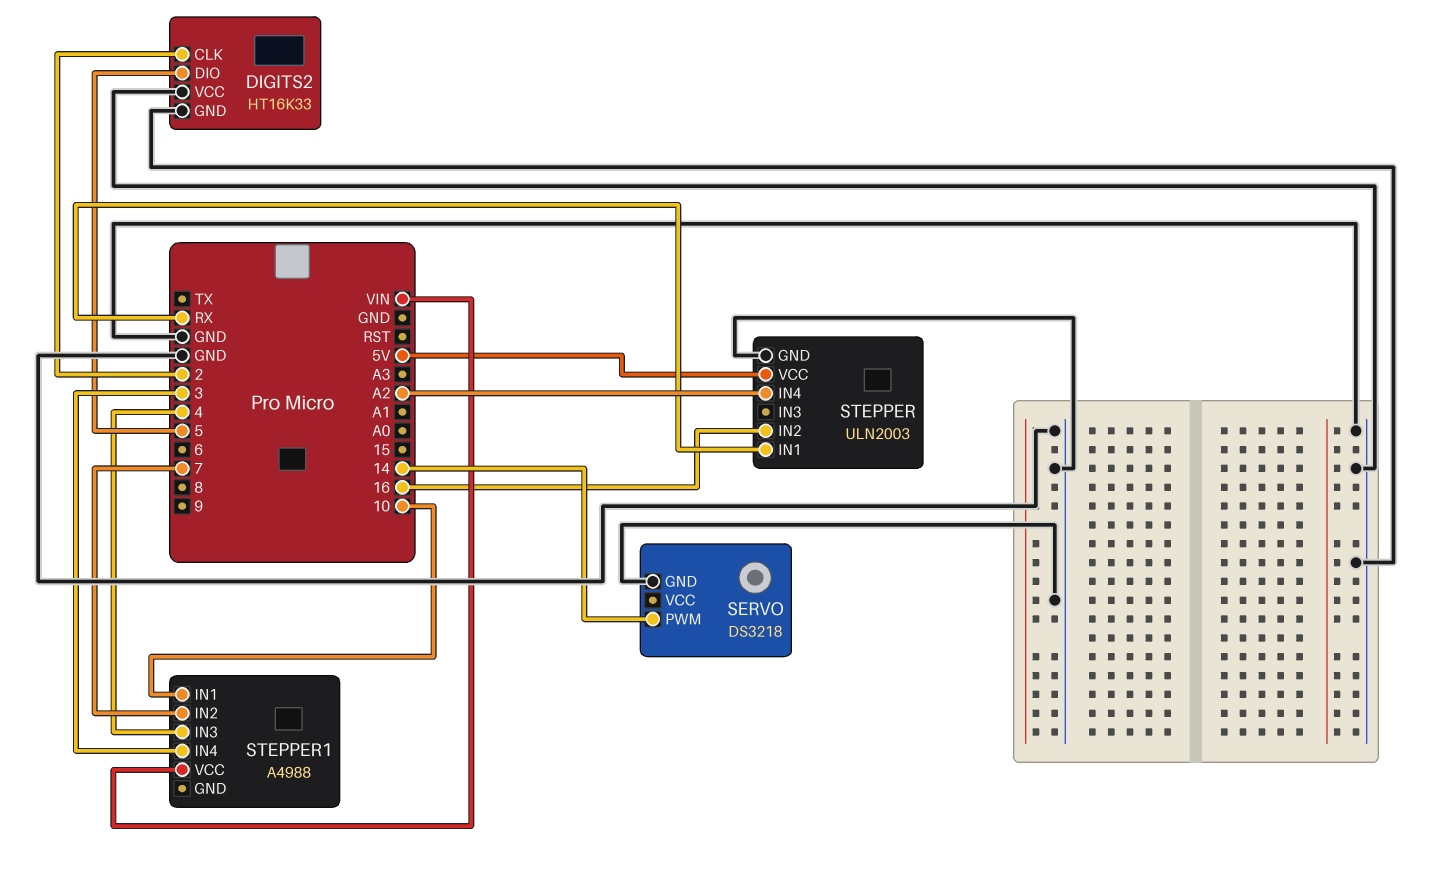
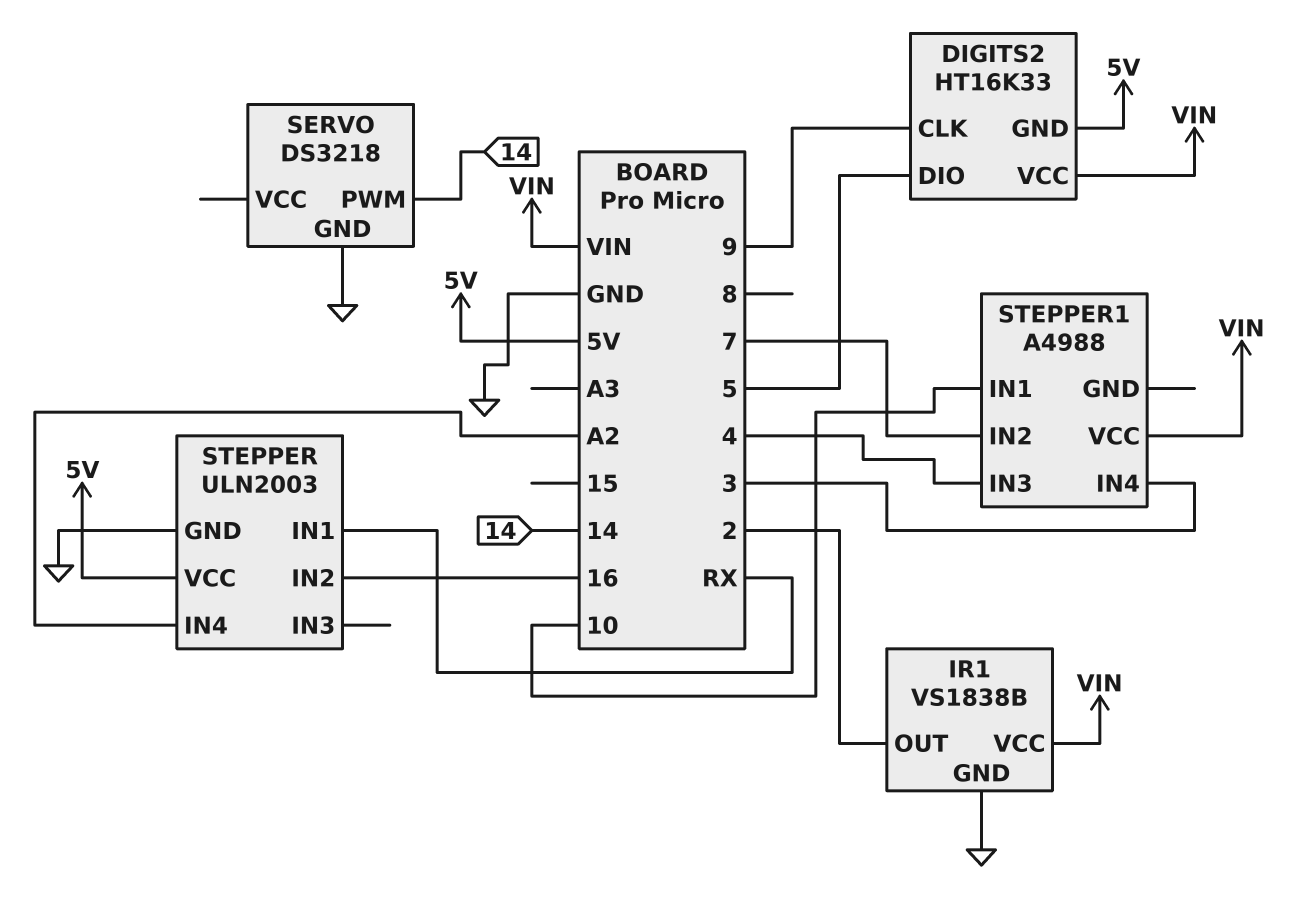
DIGITS2 pin CLK: 2 -> 9
DIGITS2 pin GND: GND -> 5V
DIGITS2 pin VCC: GND -> VIN
IR1: none -> VS1838B
IR1 pin GND: none -> GND
IR1 pin OUT: none -> 2
IR1 pin VCC: none -> VIN

